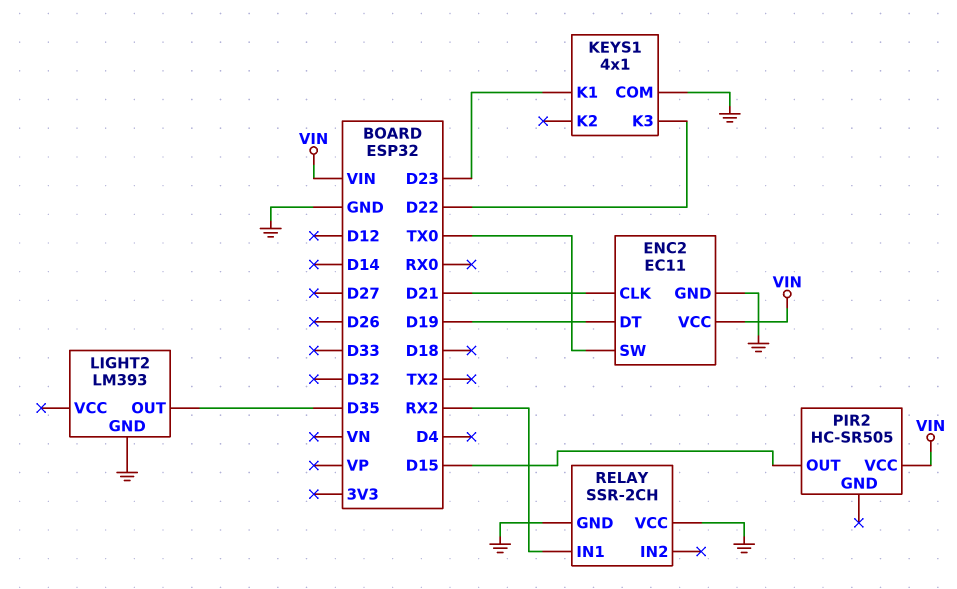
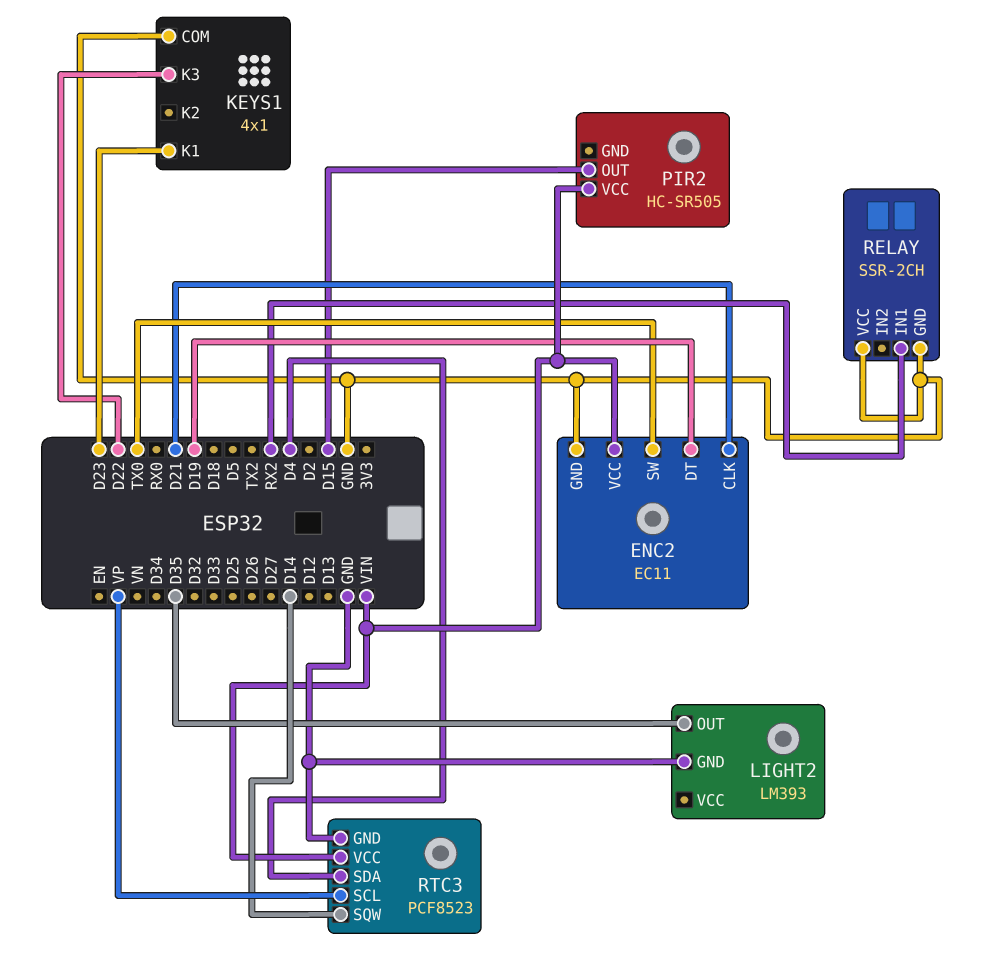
RTC3: none -> PCF8523
RTC3 pin GND: none -> GND
RTC3 pin SCL: none -> VP
RTC3 pin SDA: none -> D4
RTC3 pin SQW: none -> D14
RTC3 pin VCC: none -> VIN

